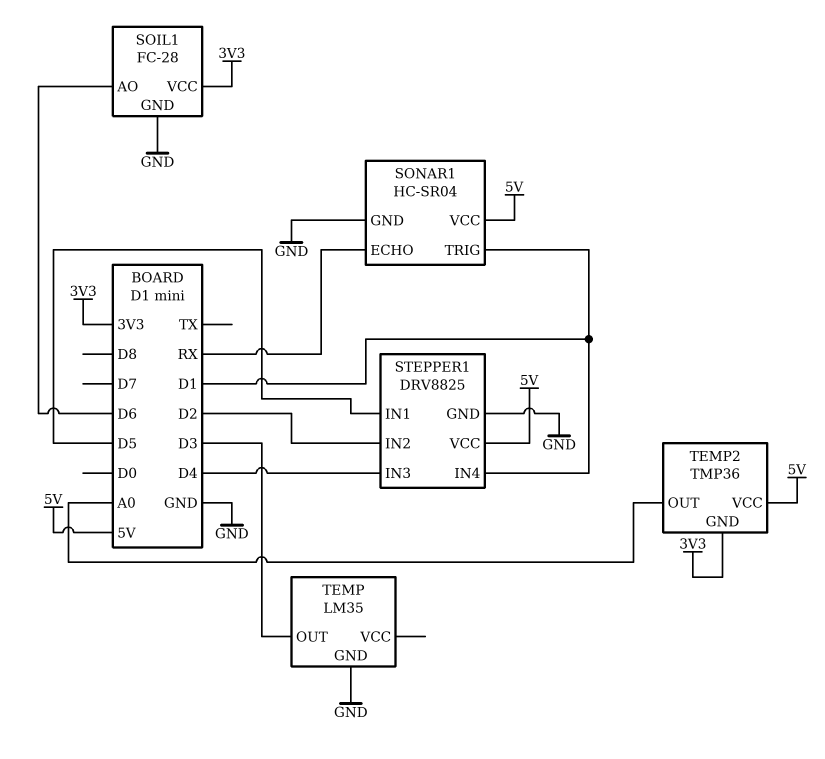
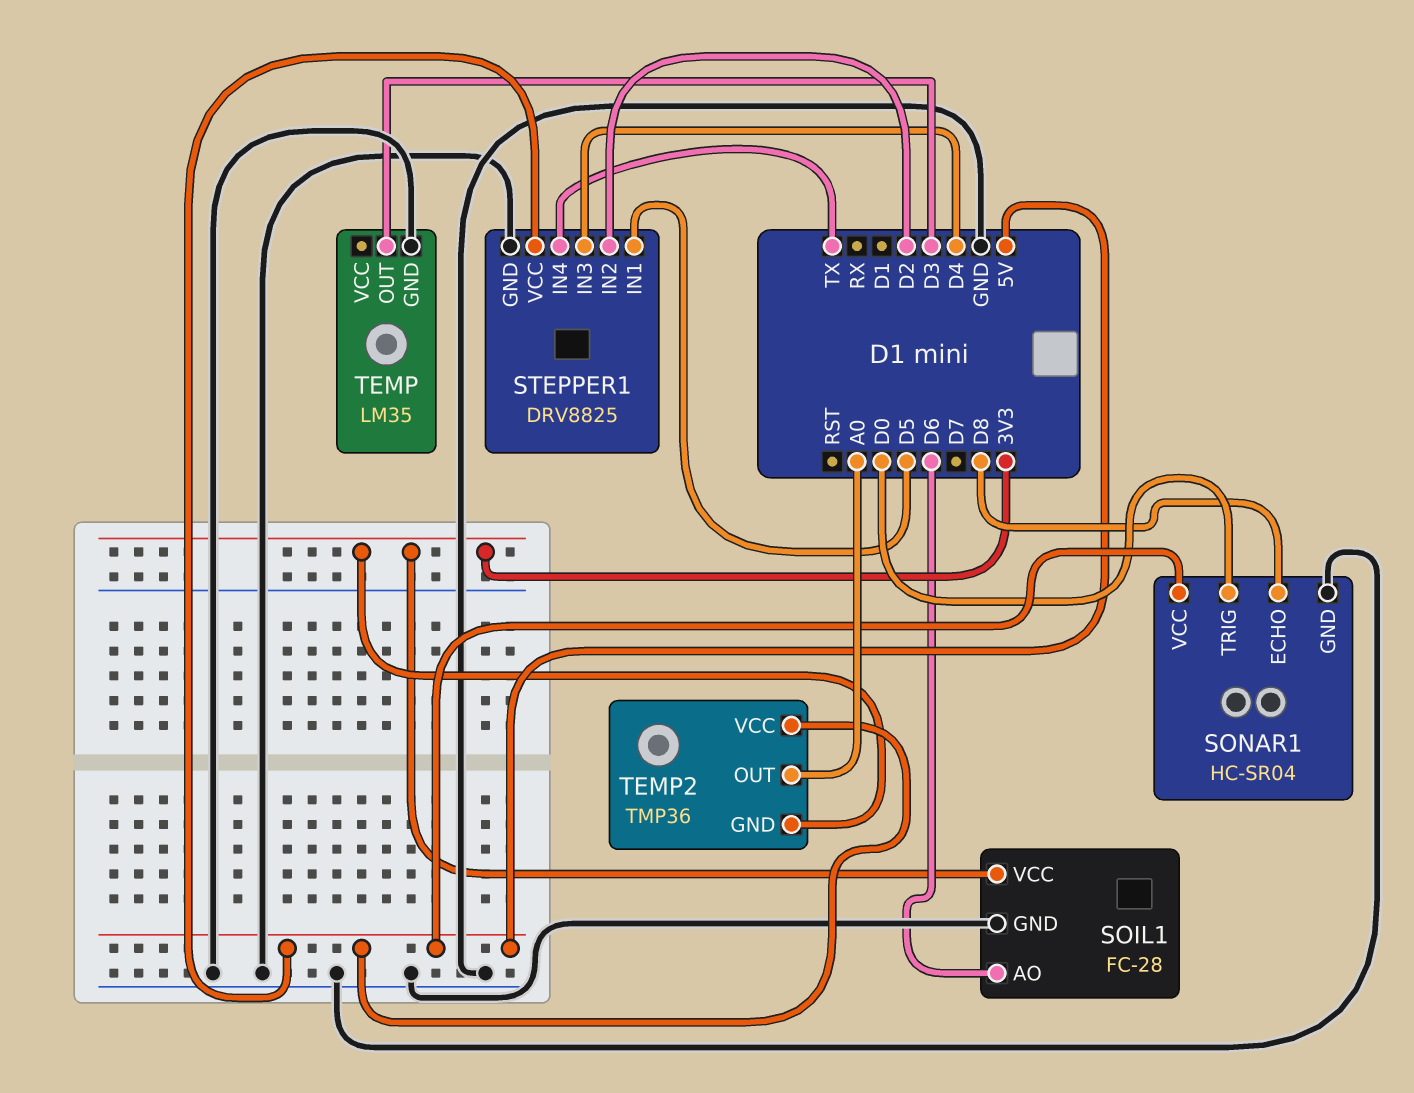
SONAR1 pin ECHO: RX -> D8
SONAR1 pin TRIG: D1 -> D0
STEPPER1 pin IN4: D1 -> TX

